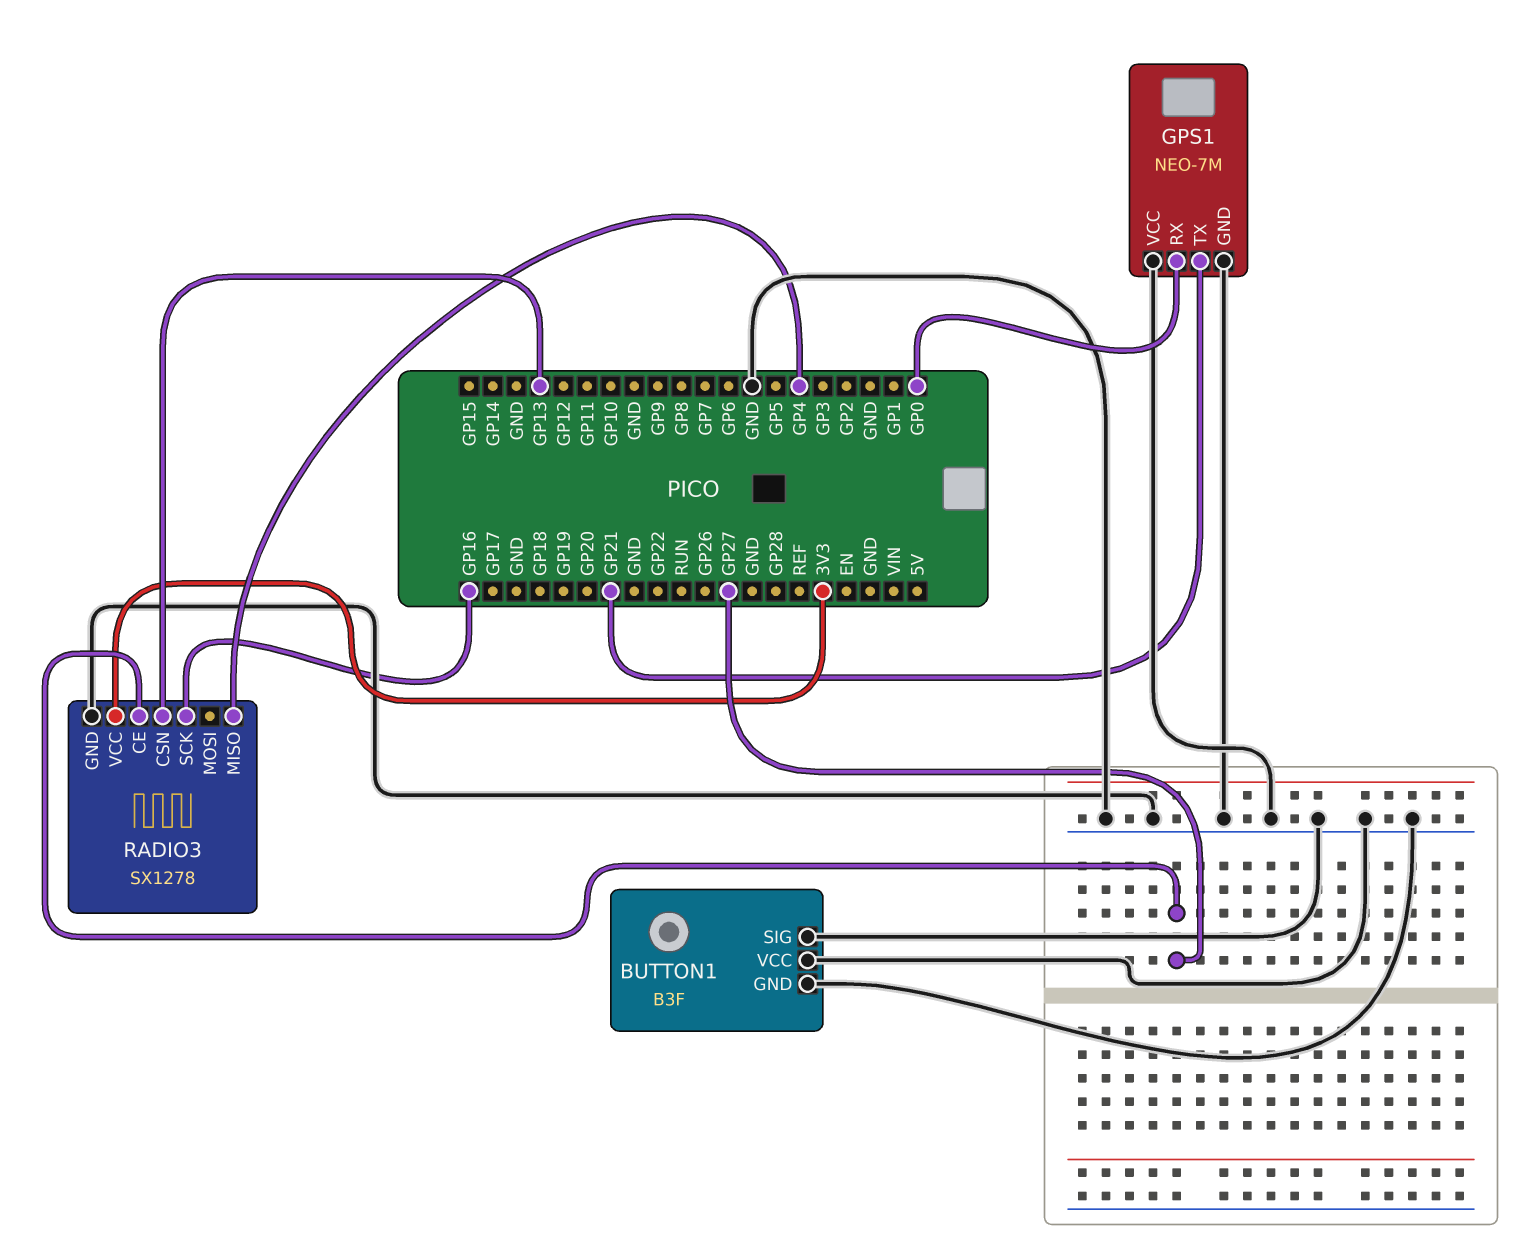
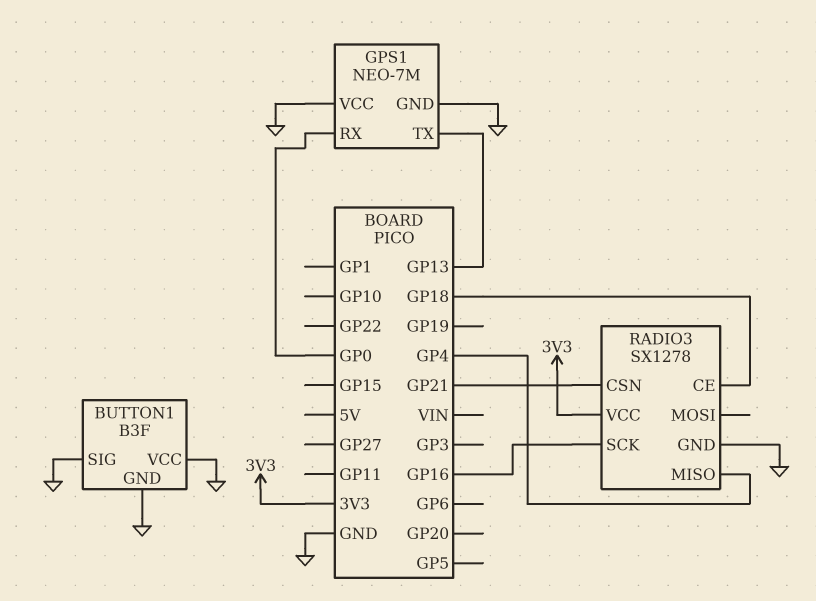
GPS1 pin TX: GP21 -> GP13
RADIO3 pin CE: GP27 -> GP18
RADIO3 pin CSN: GP13 -> GP21

